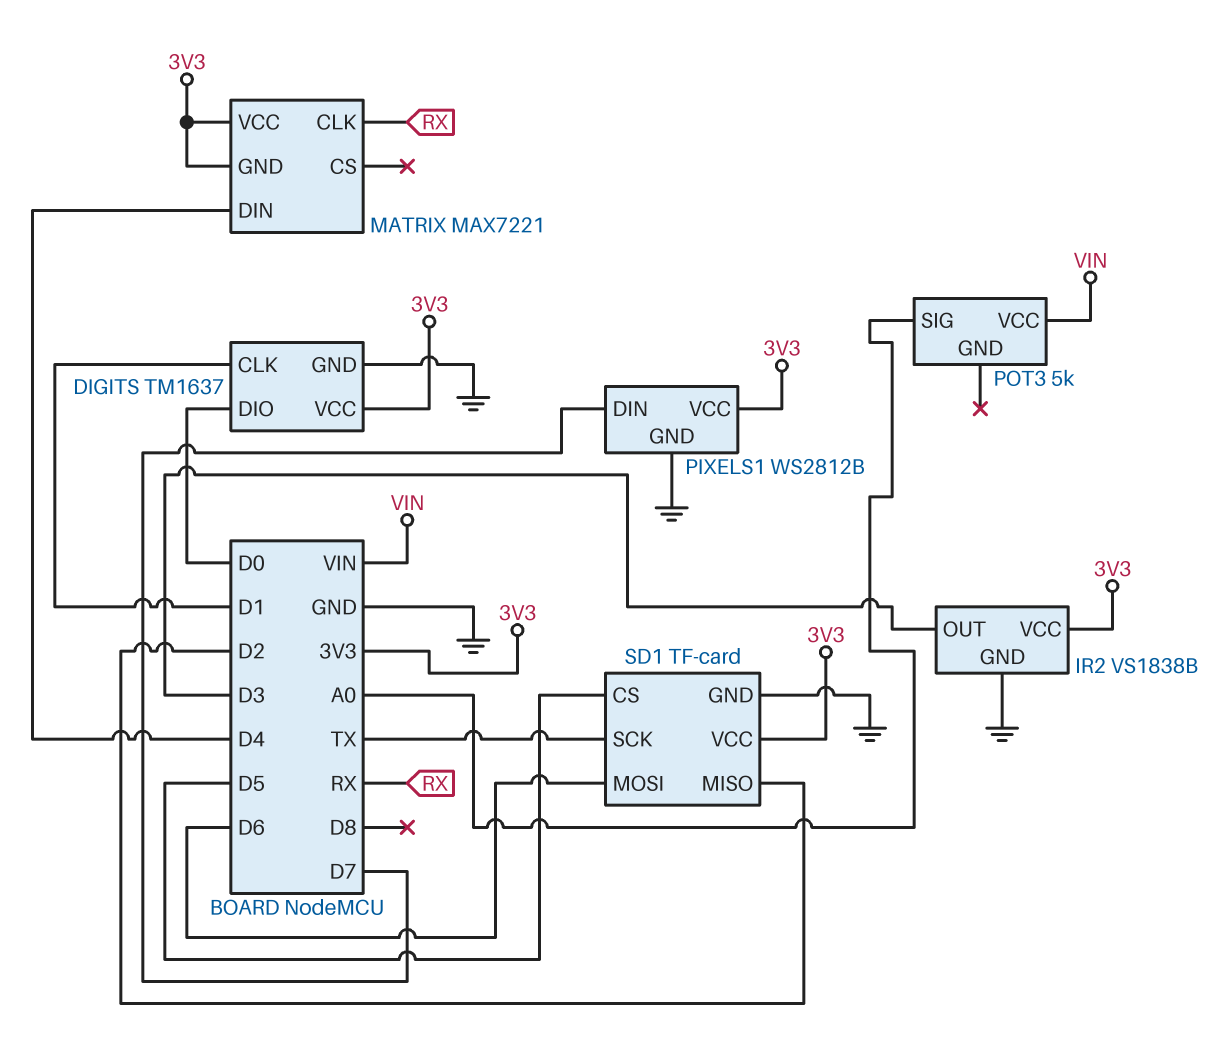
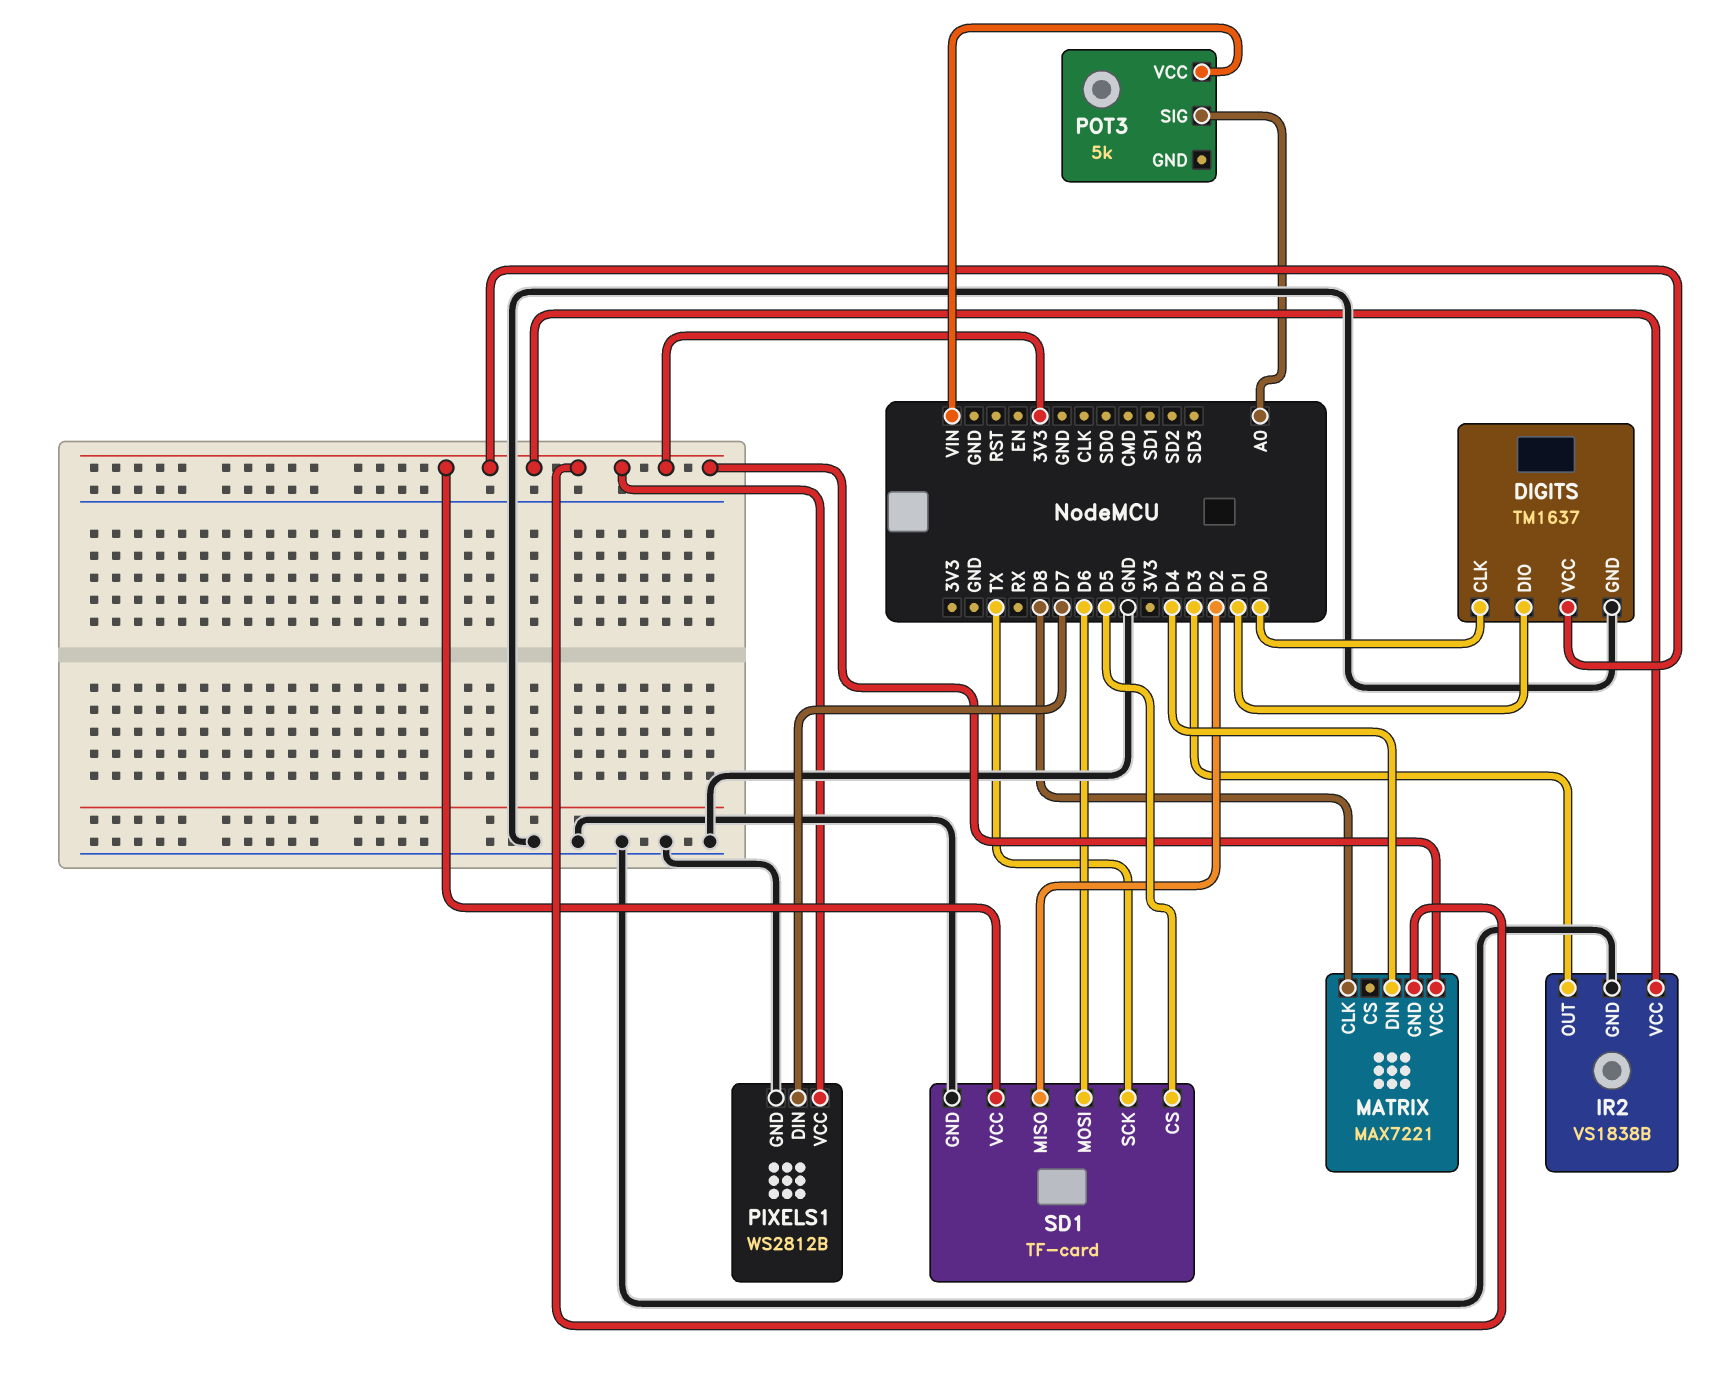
DIGITS pin CLK: D1 -> D0
DIGITS pin DIO: D0 -> D1
MATRIX pin CLK: RX -> D8

